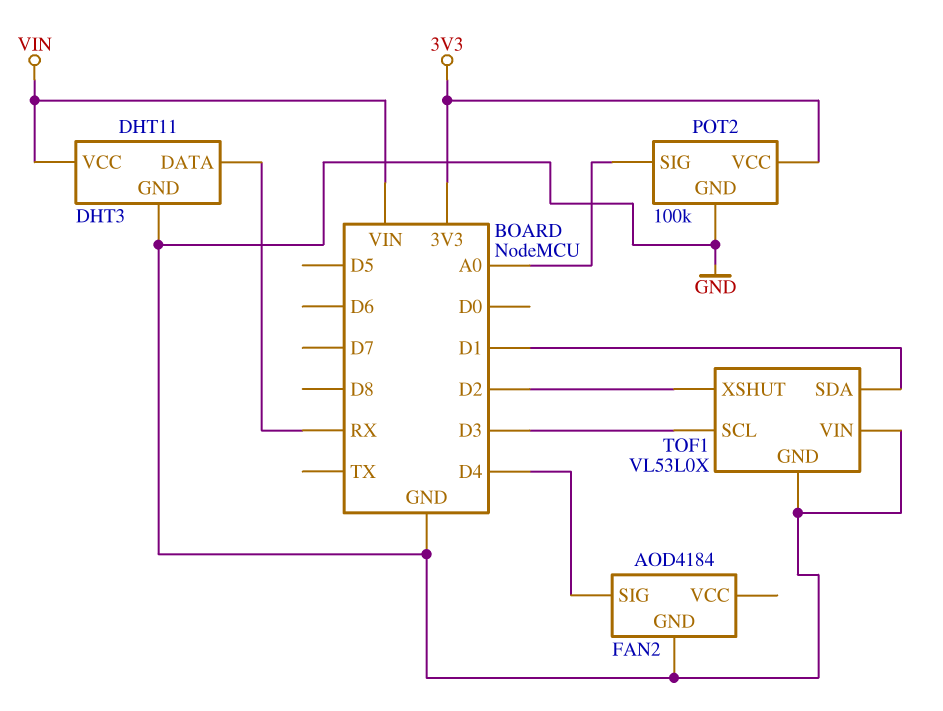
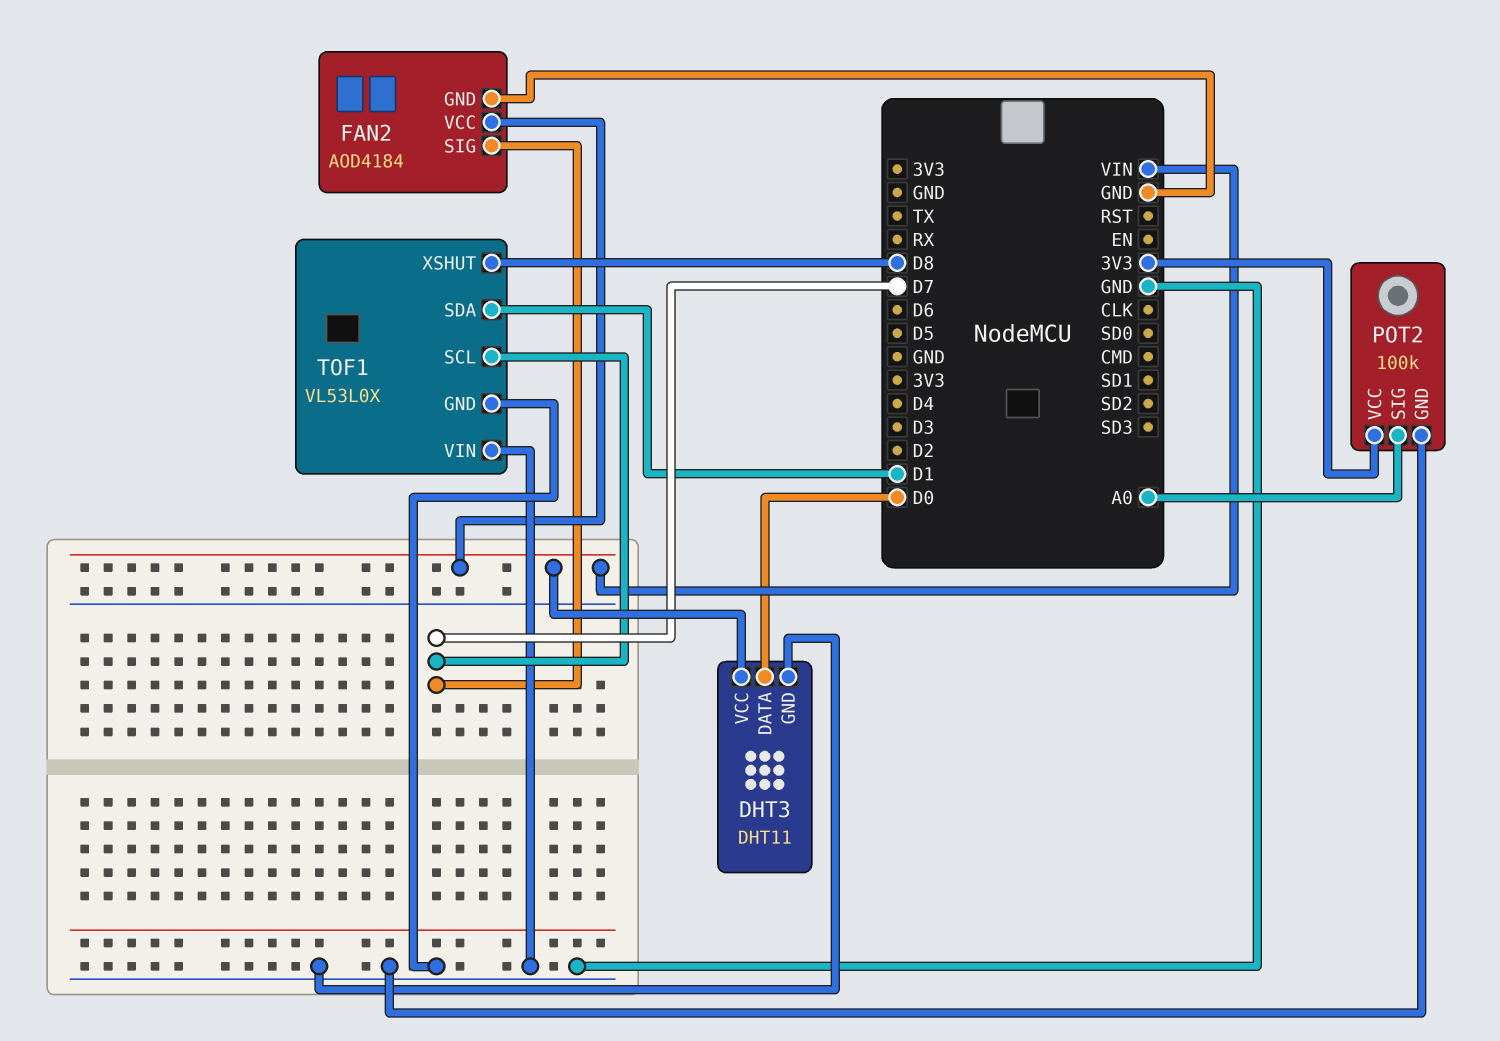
DHT3 pin DATA: RX -> D0
FAN2 pin SIG: D4 -> D7
FAN2 pin VCC: none -> VIN
TOF1 pin SCL: D3 -> D7
TOF1 pin XSHUT: D2 -> D8

